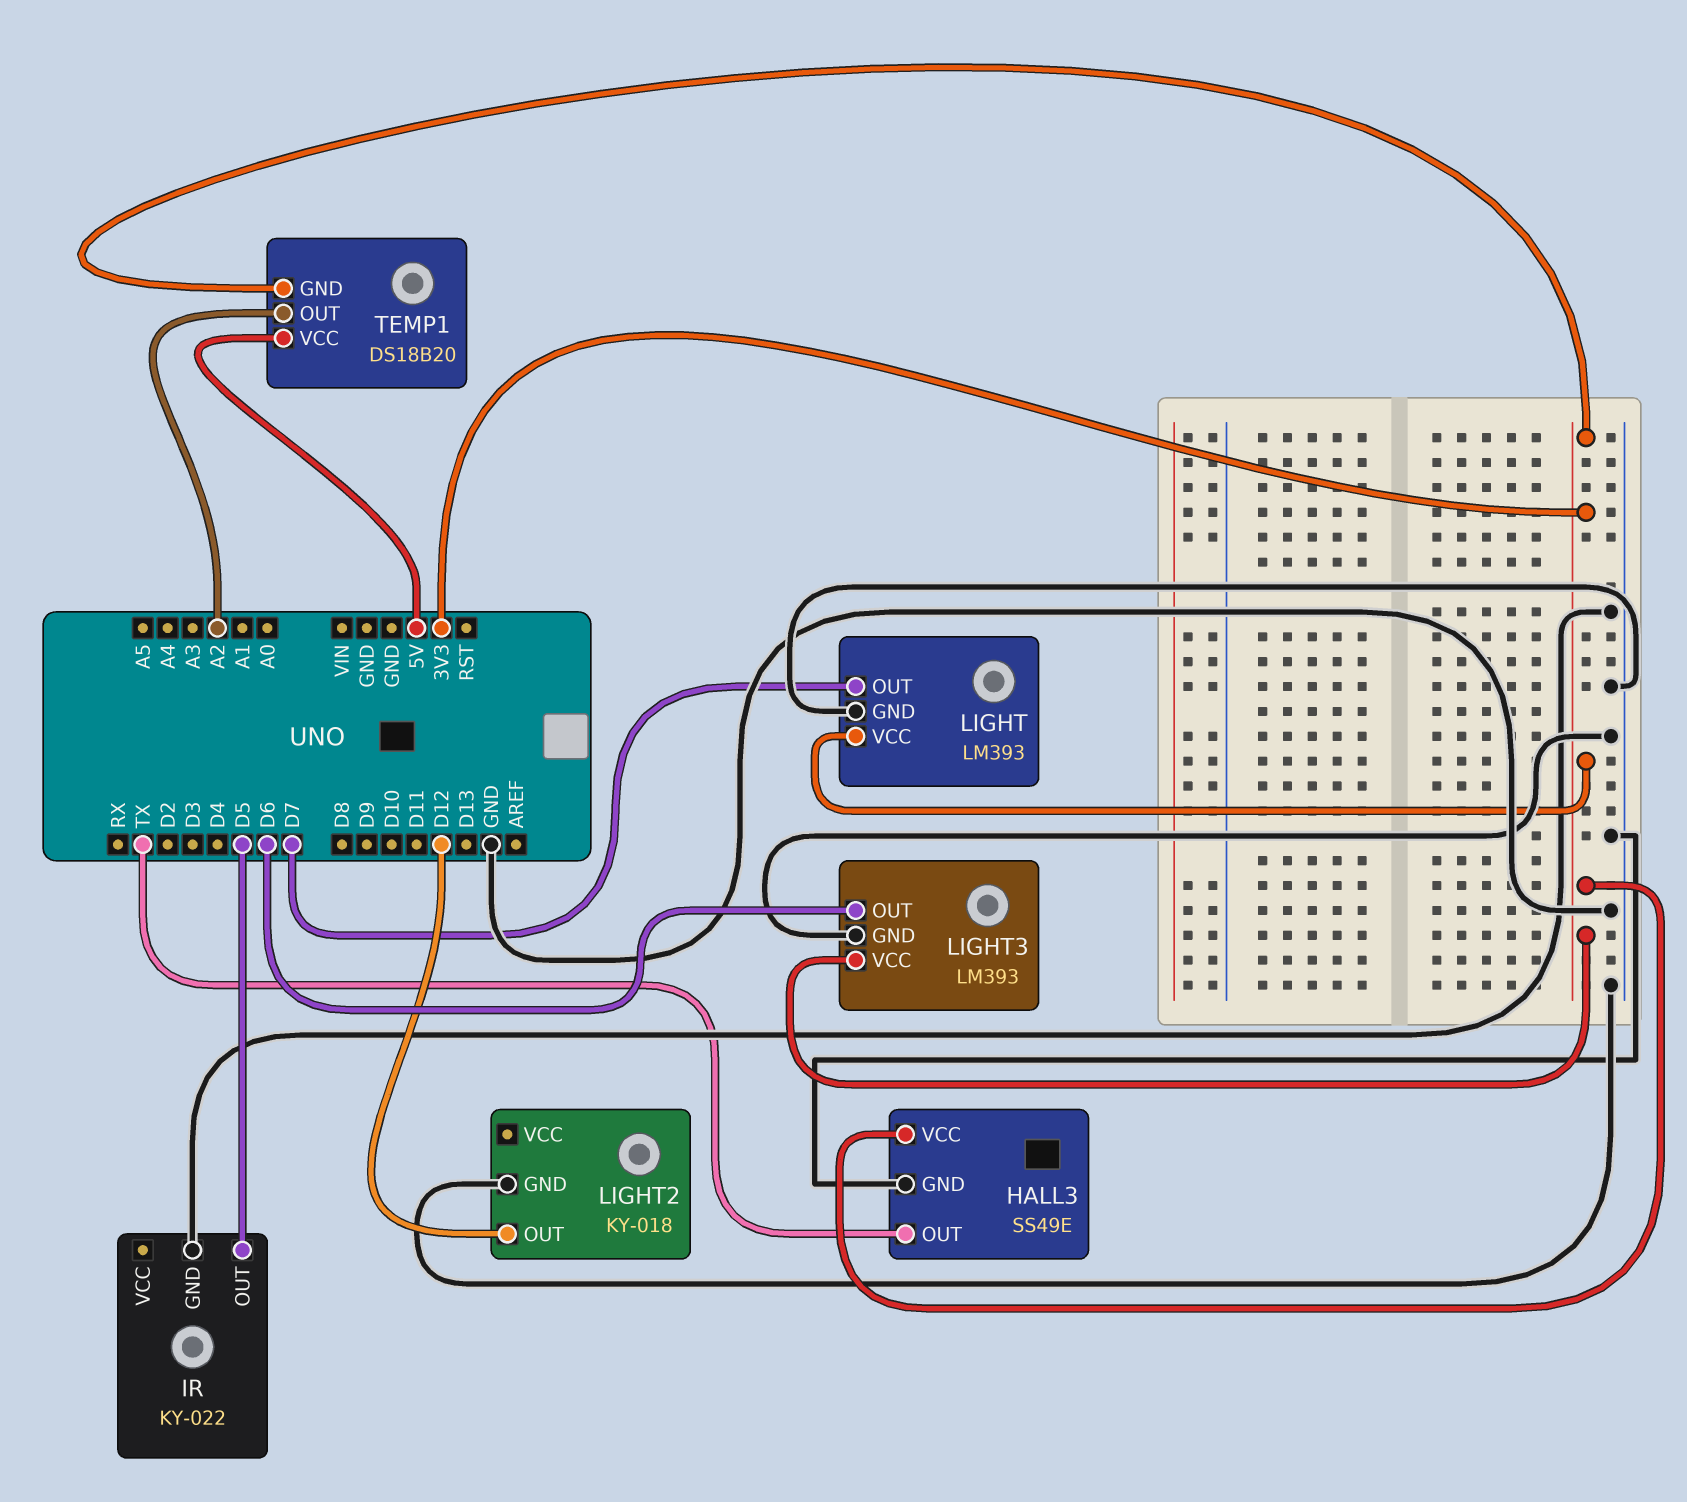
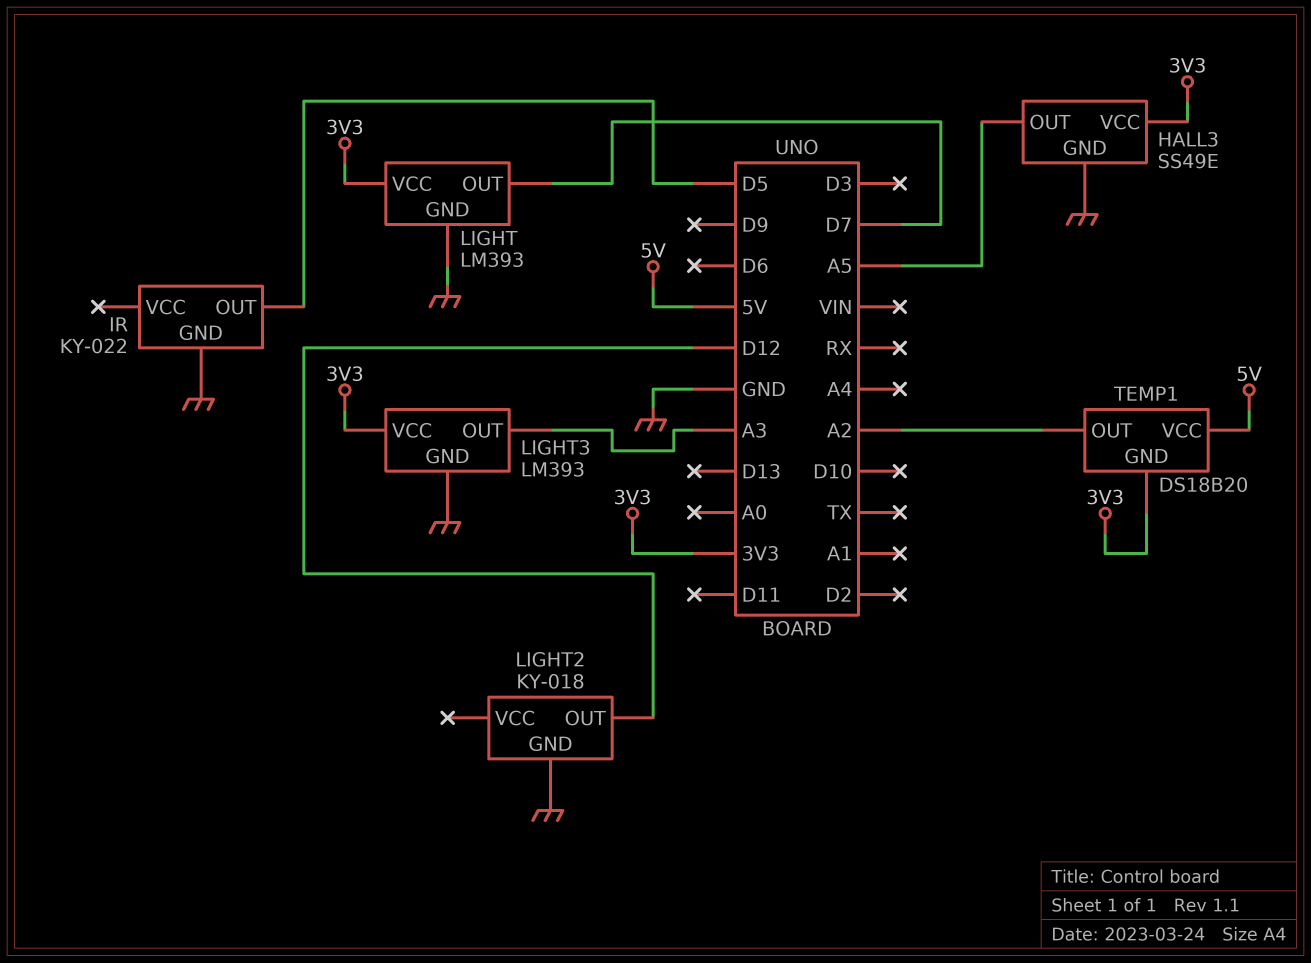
HALL3 pin OUT: TX -> A5
LIGHT3 pin OUT: D6 -> A3

